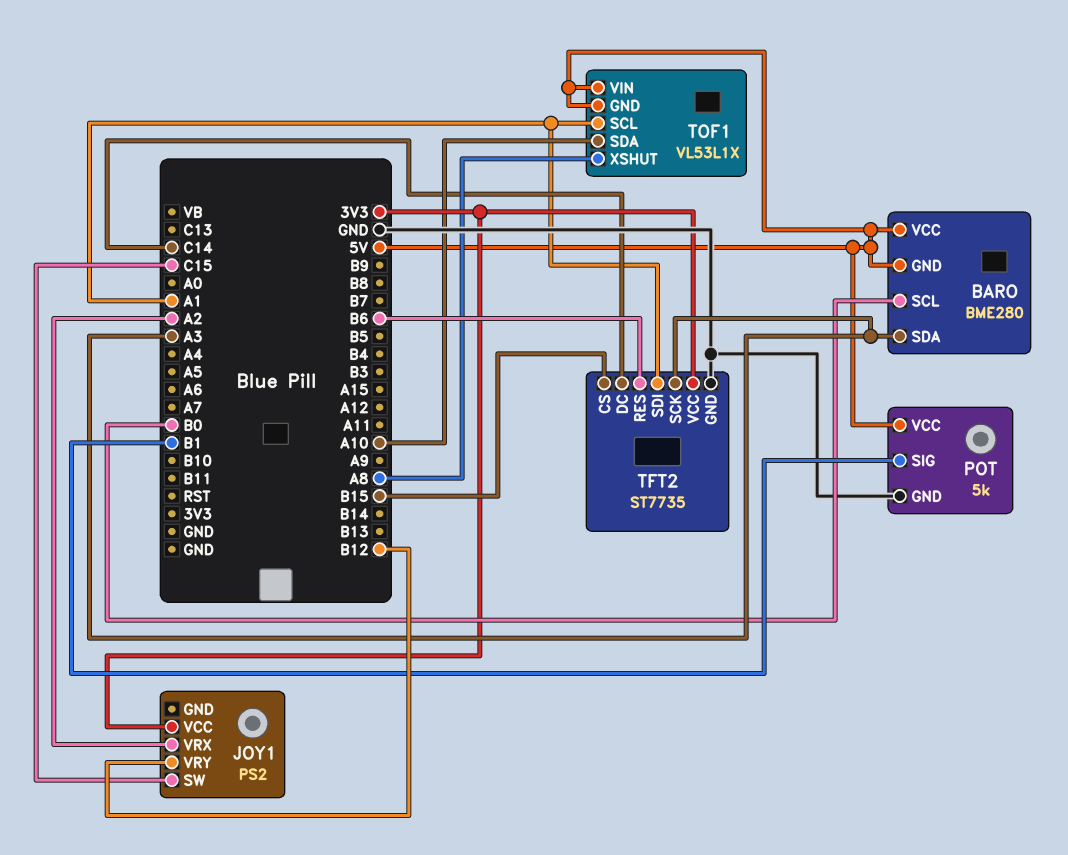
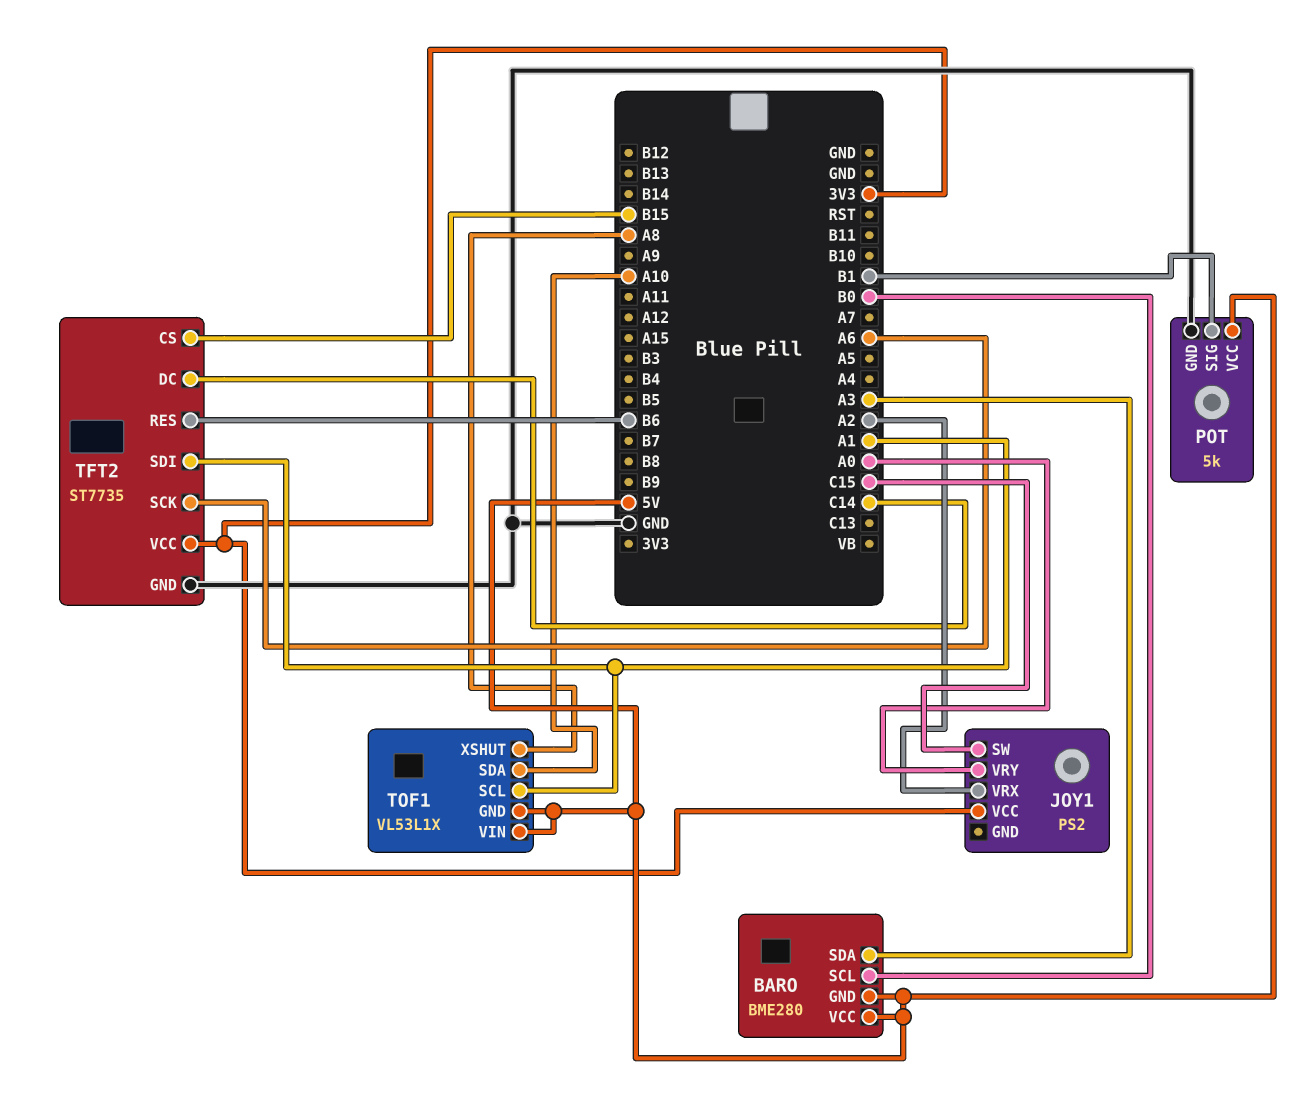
JOY1 pin VRY: B12 -> A0
TFT2 pin SCK: A3 -> A6

